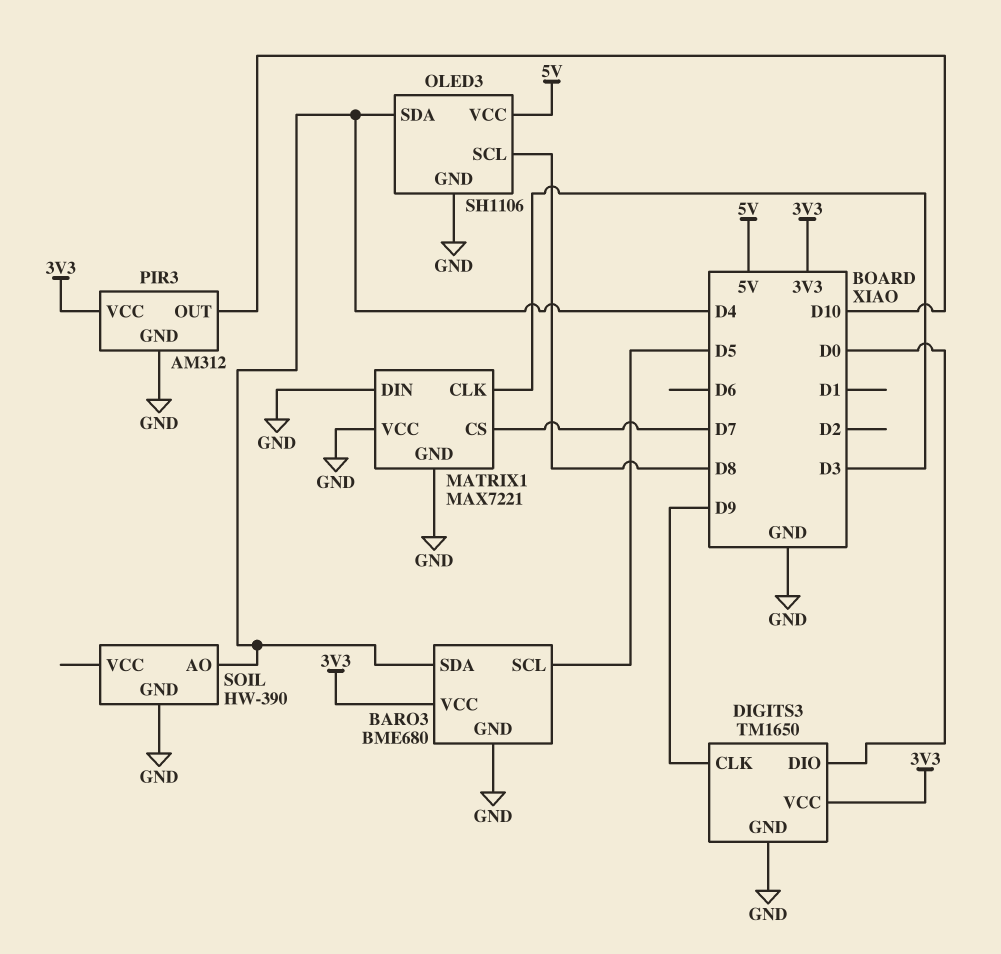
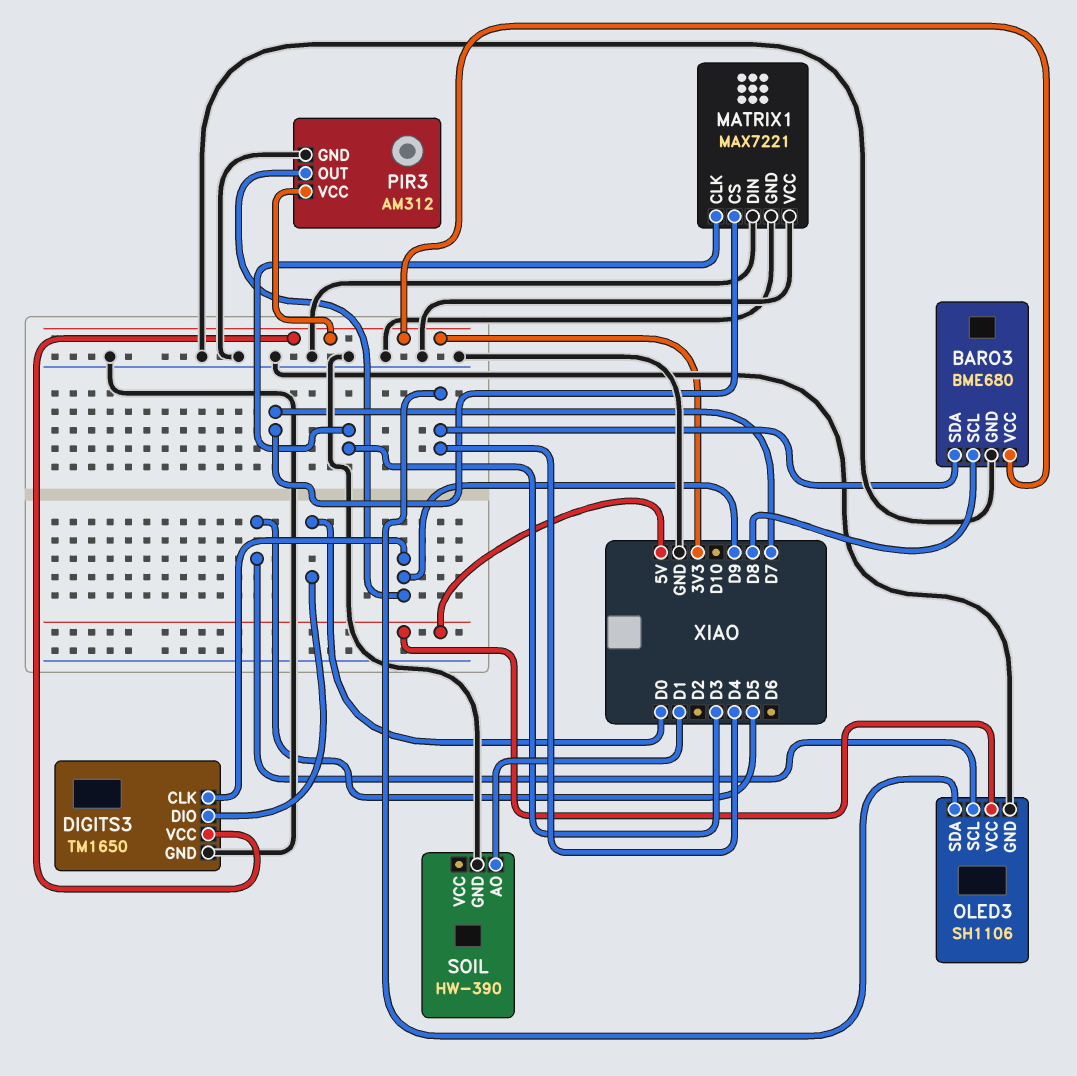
BARO3 pin SCL: D5 -> D8
OLED3 pin SCL: D8 -> D5
PIR3 pin OUT: D10 -> D9
SOIL pin AO: D4 -> D1

